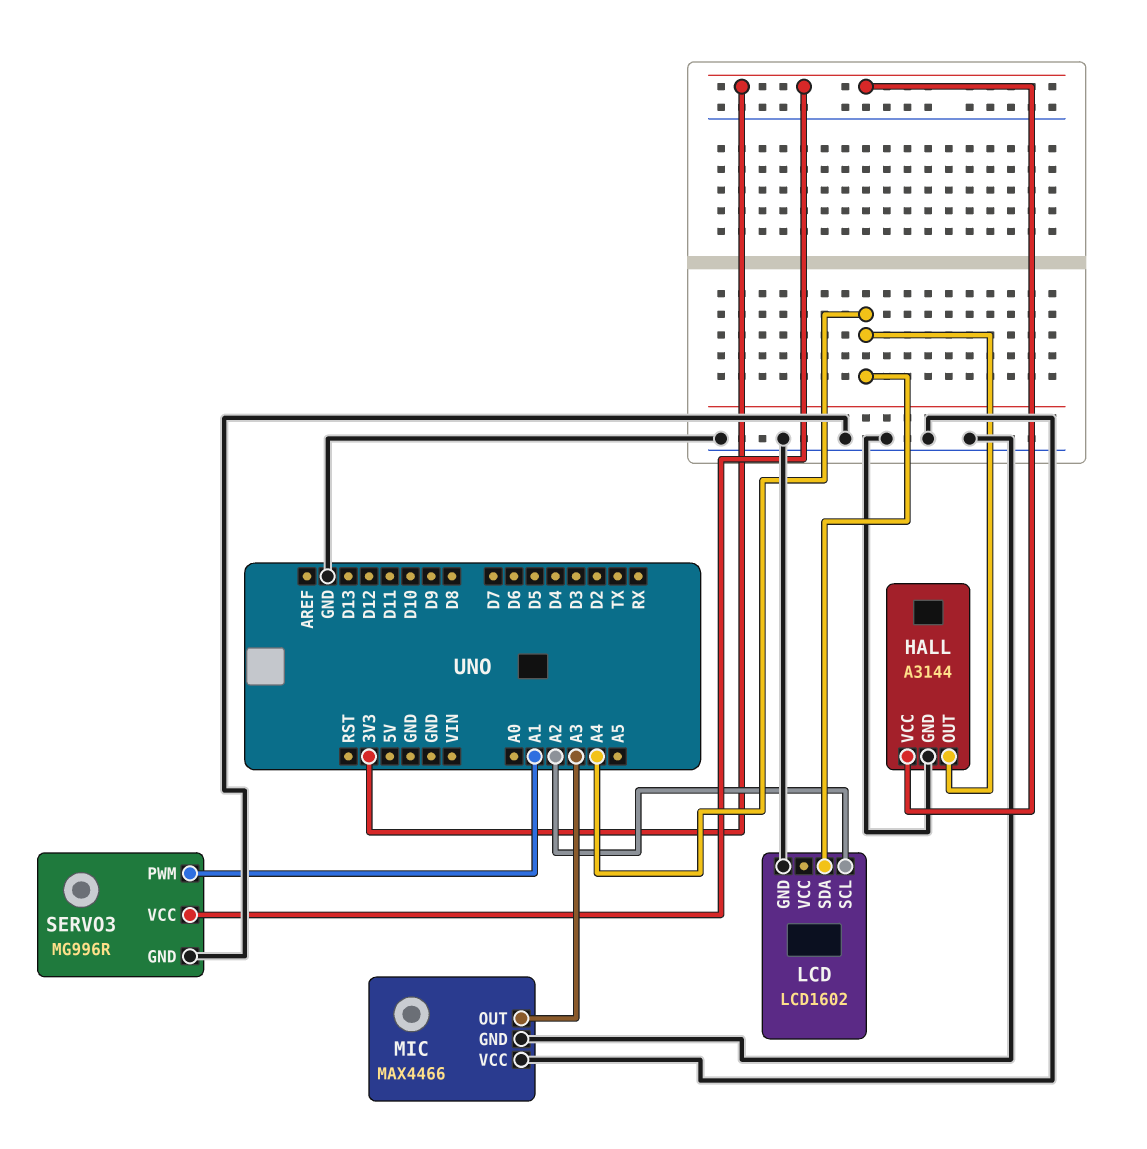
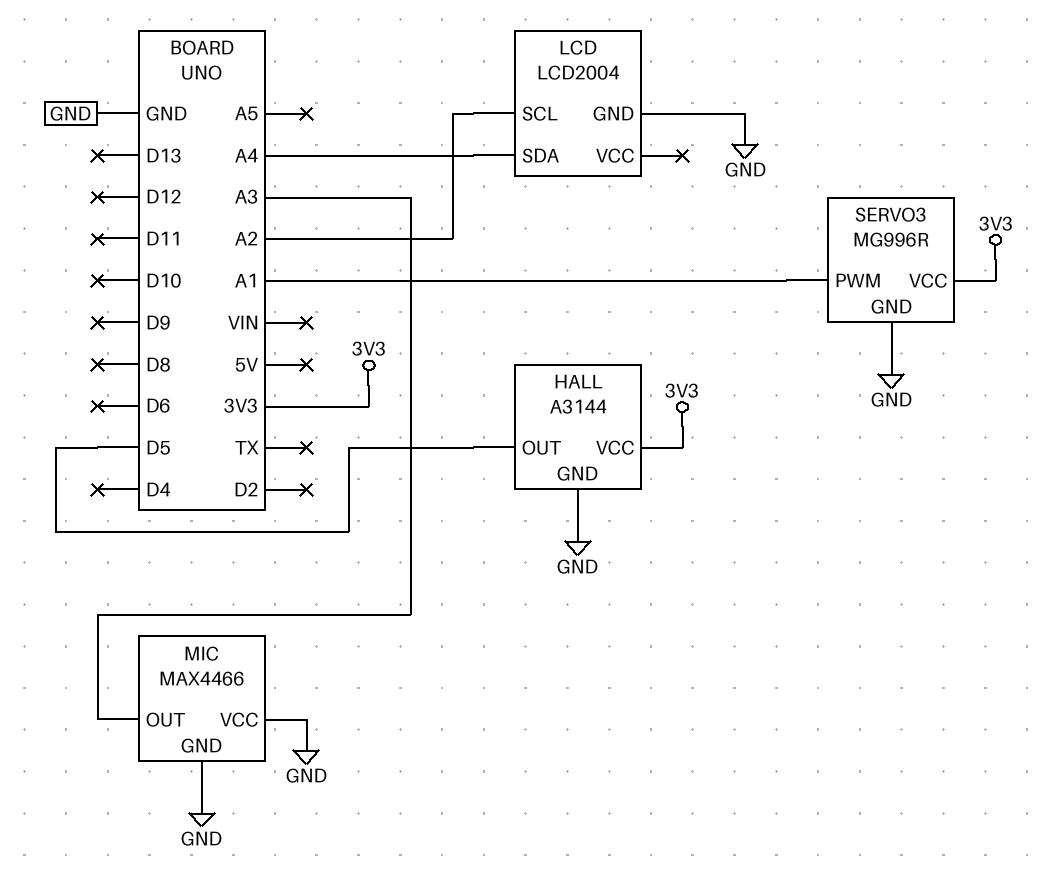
HALL pin OUT: A4 -> D5
LCD: LCD1602 -> LCD2004

